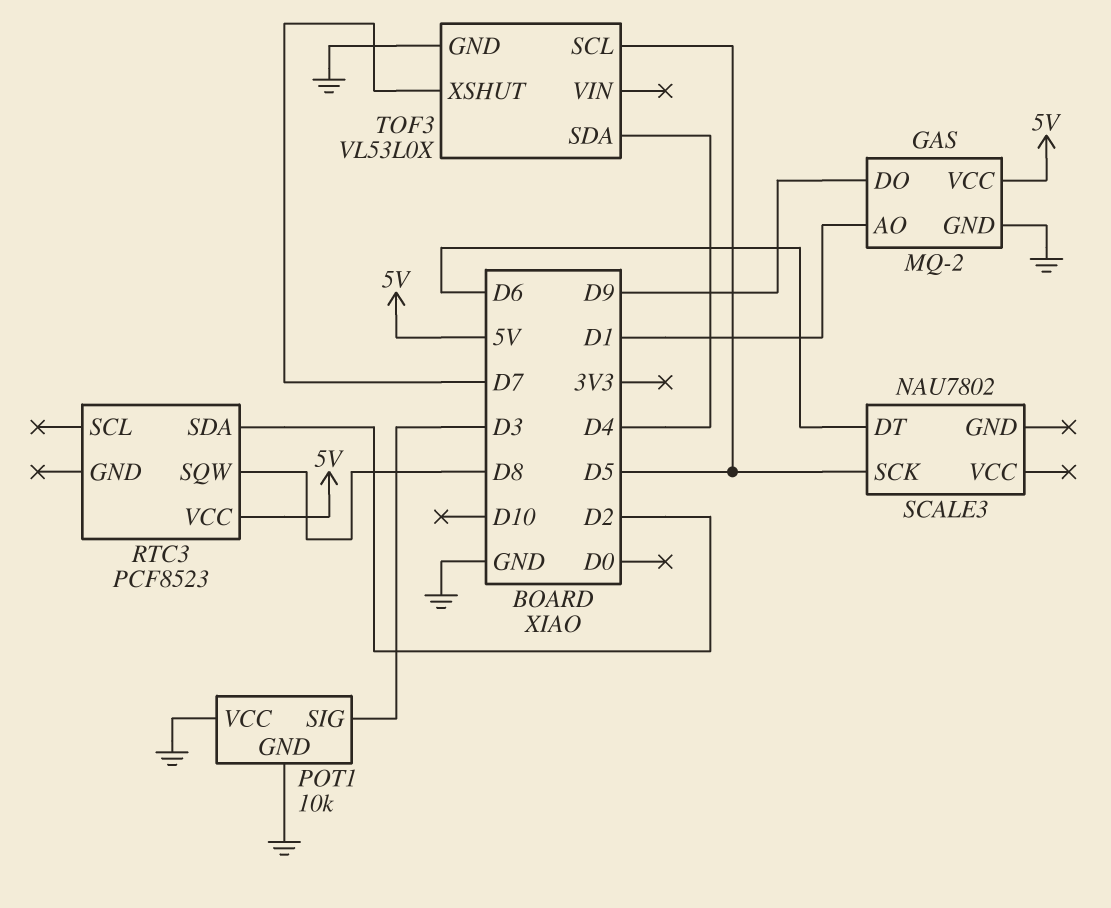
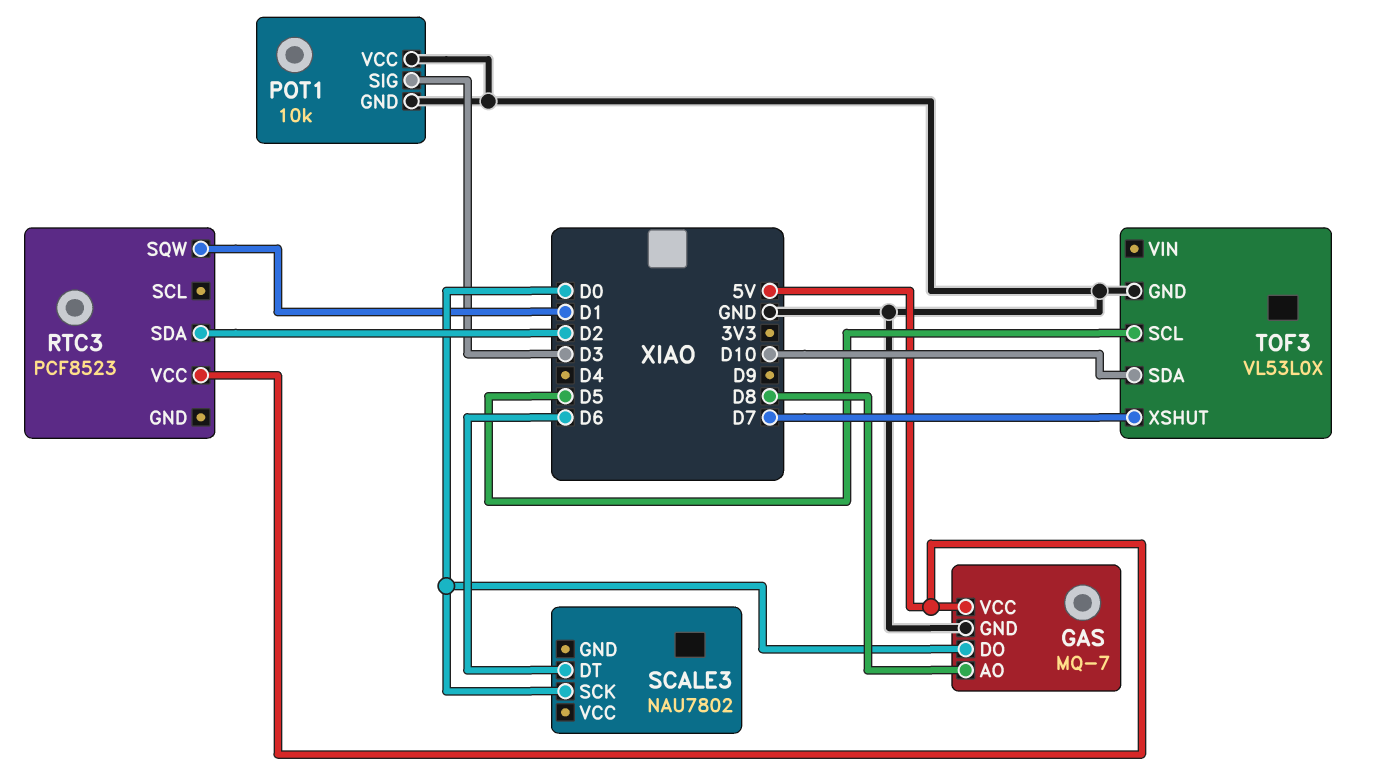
GAS: MQ-2 -> MQ-7
GAS pin AO: D1 -> D8
GAS pin DO: D9 -> D0
RTC3 pin SQW: D8 -> D1
SCALE3 pin SCK: D5 -> D0
TOF3 pin SDA: D4 -> D10

